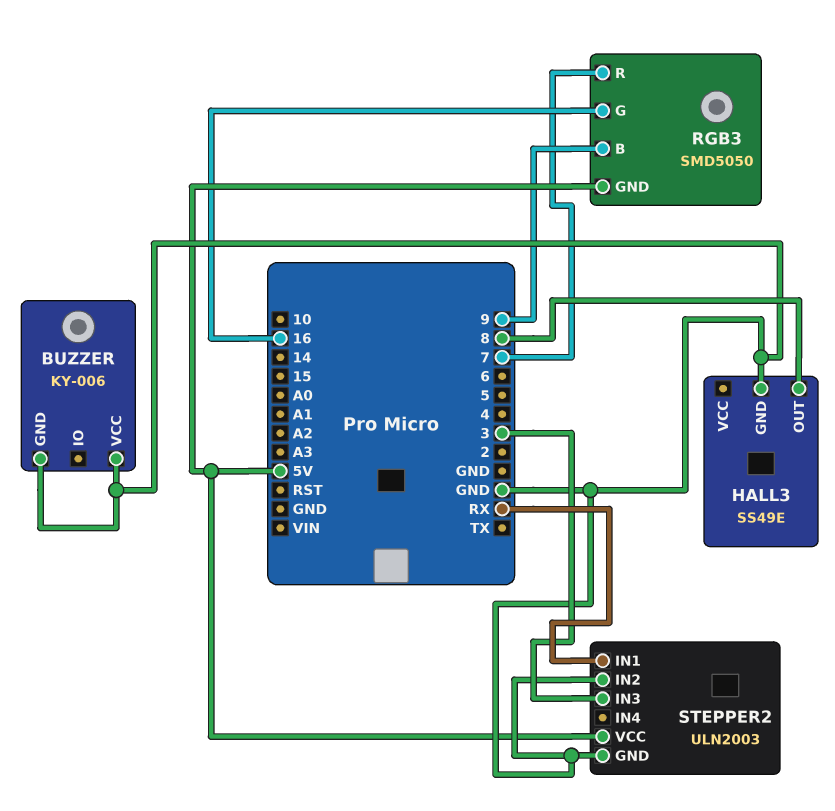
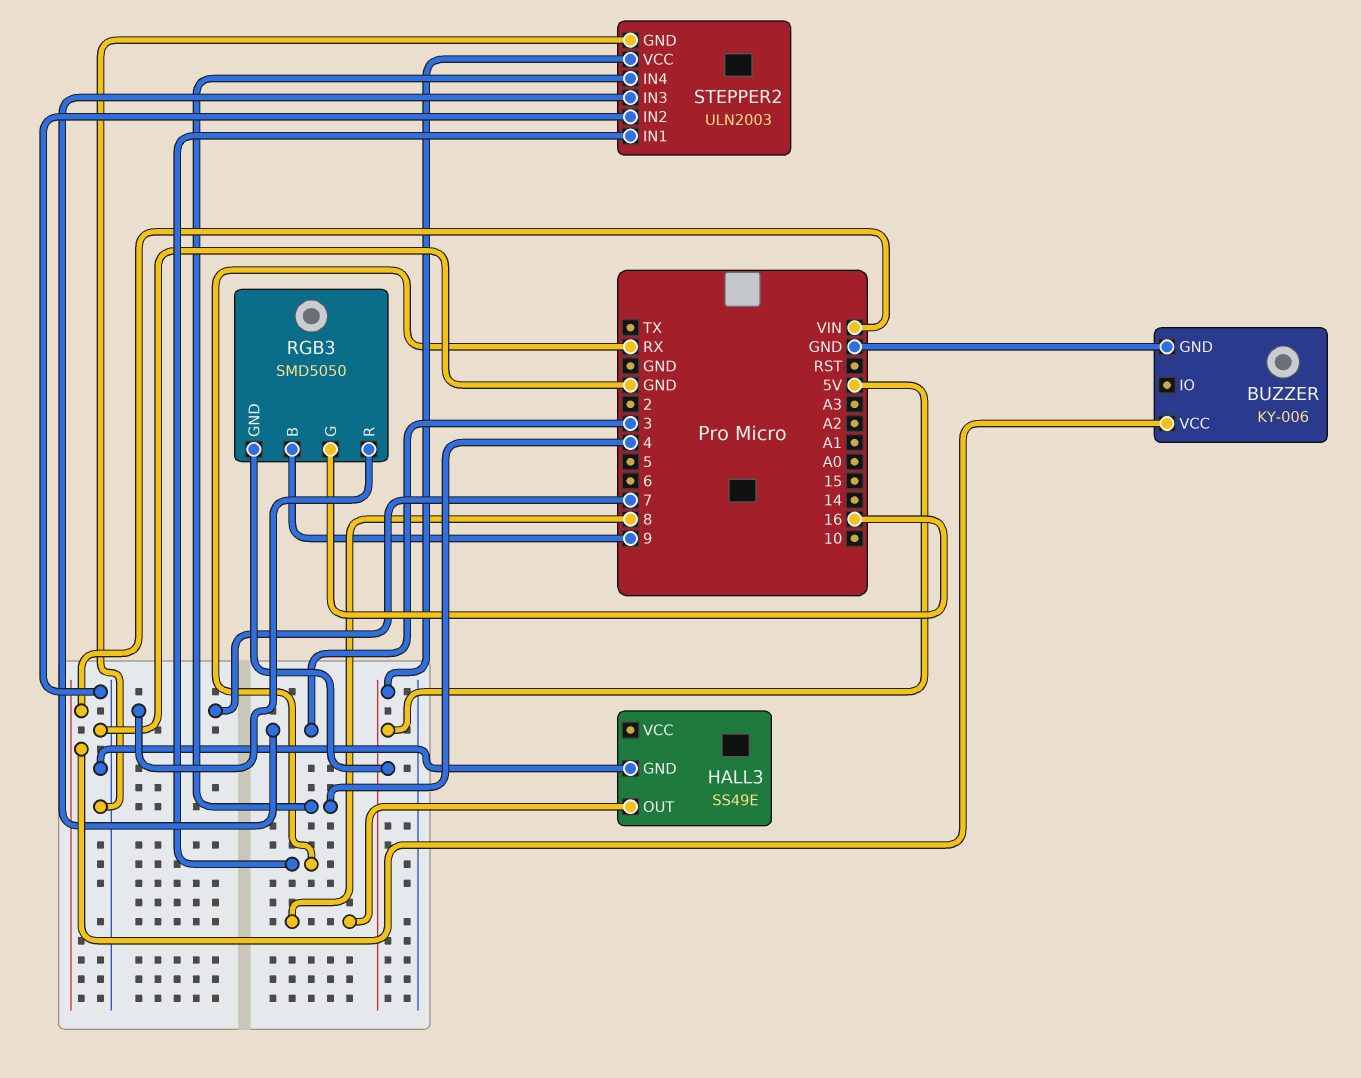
BUZZER pin VCC: GND -> VIN
STEPPER2 pin IN4: none -> 4

